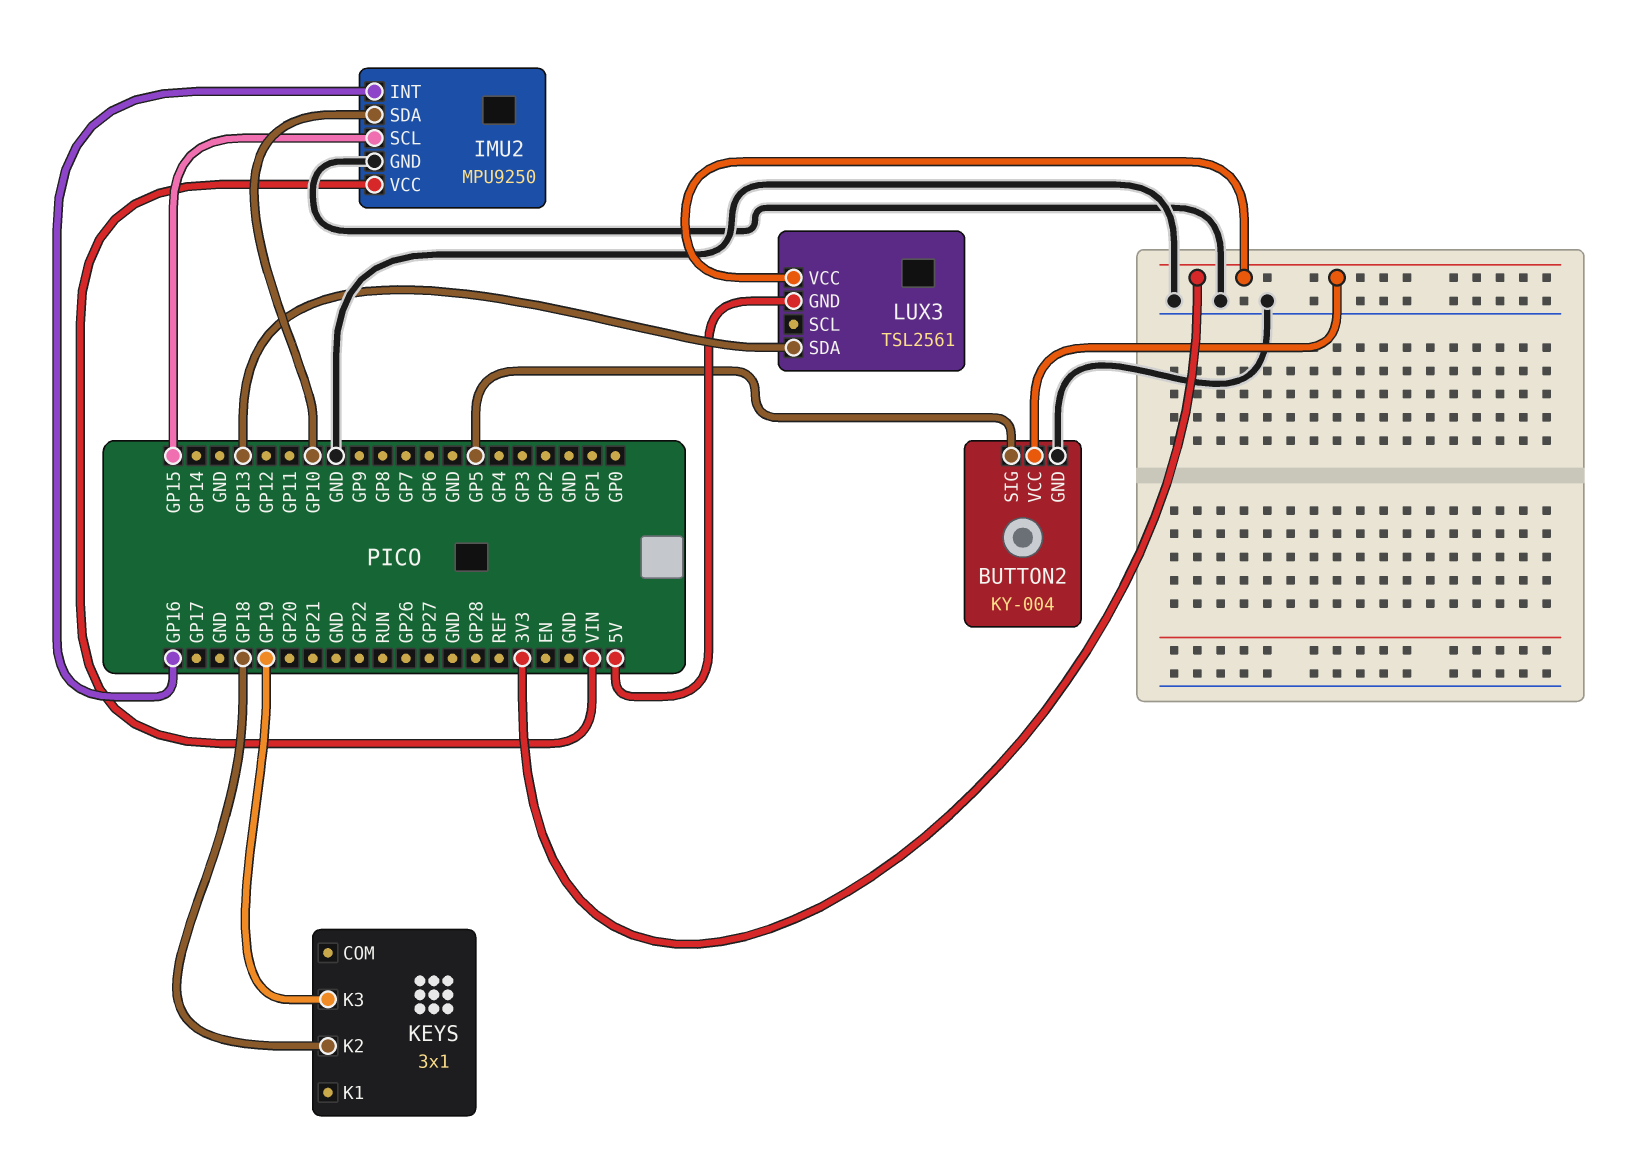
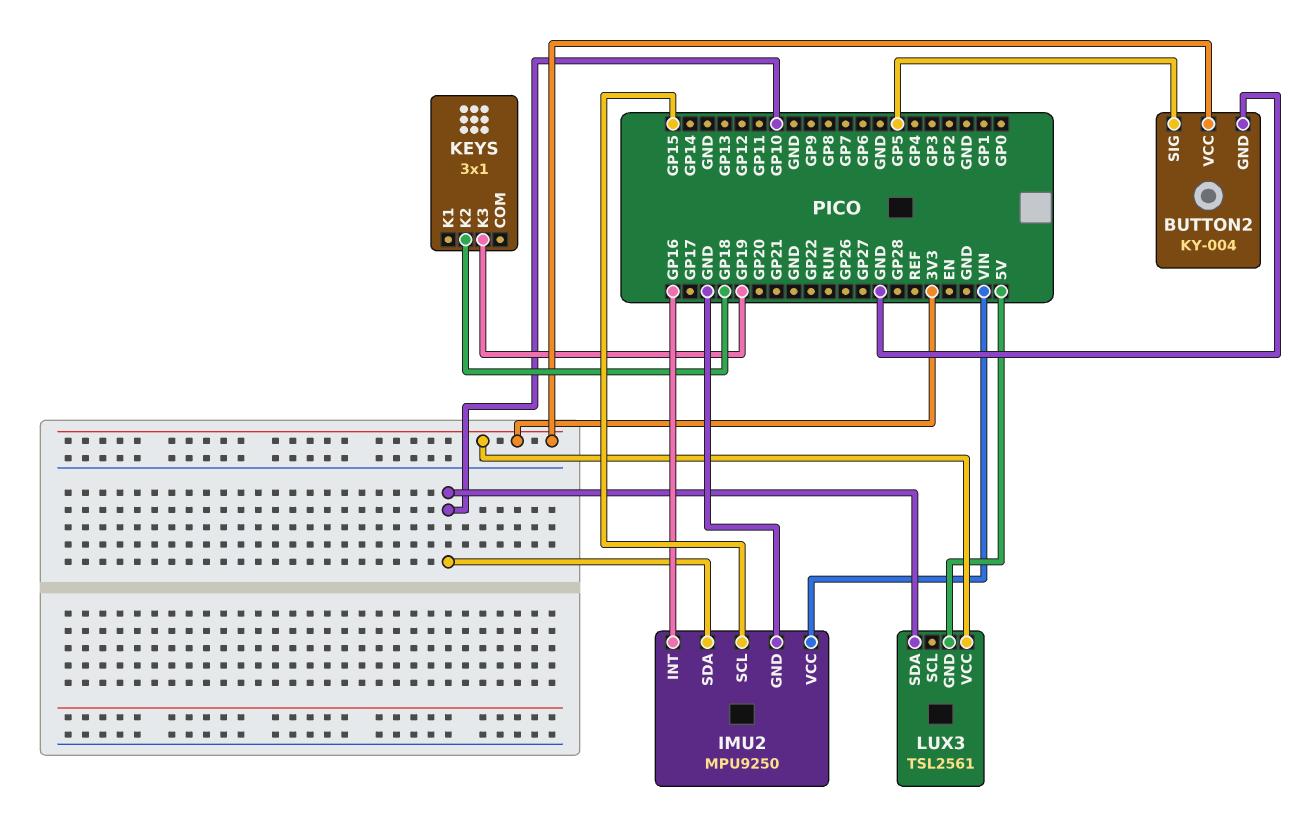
LUX3 pin SDA: GP13 -> GP10

